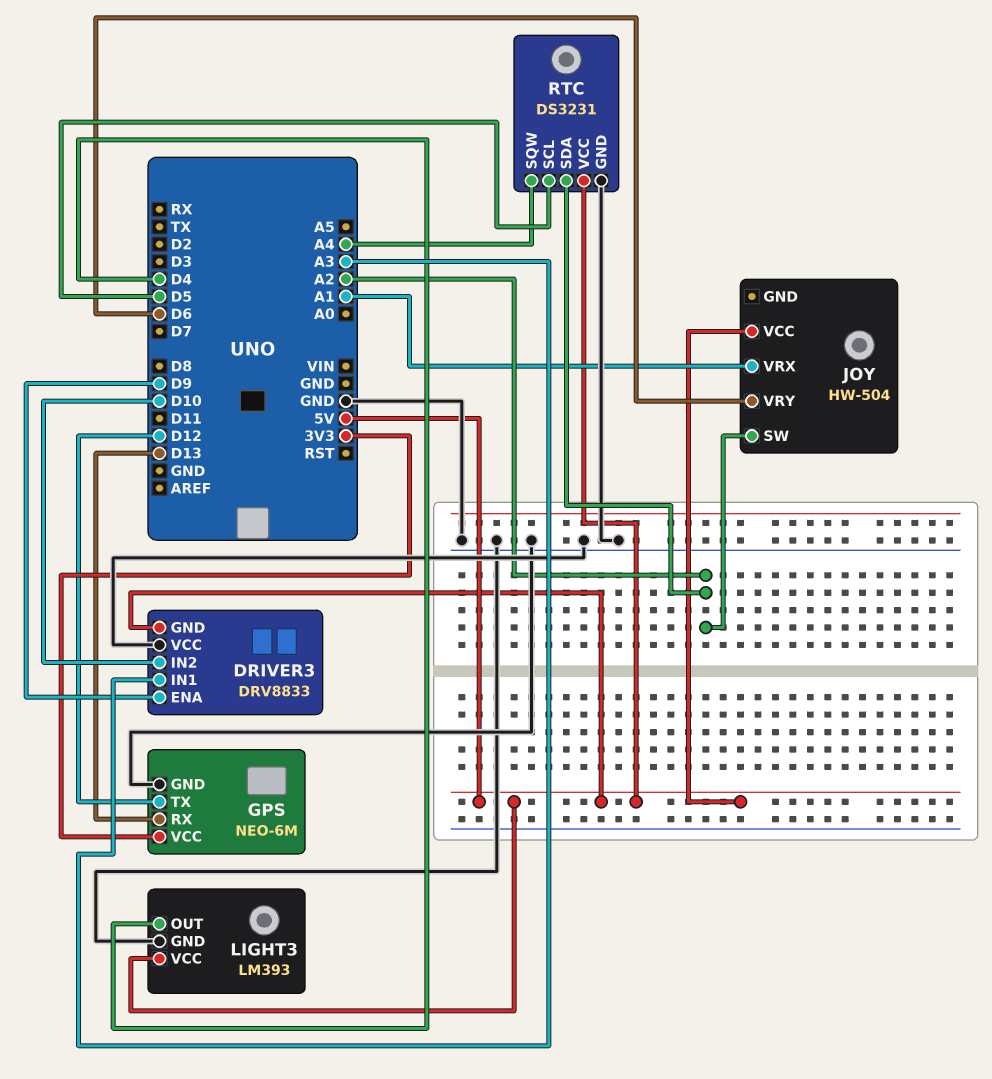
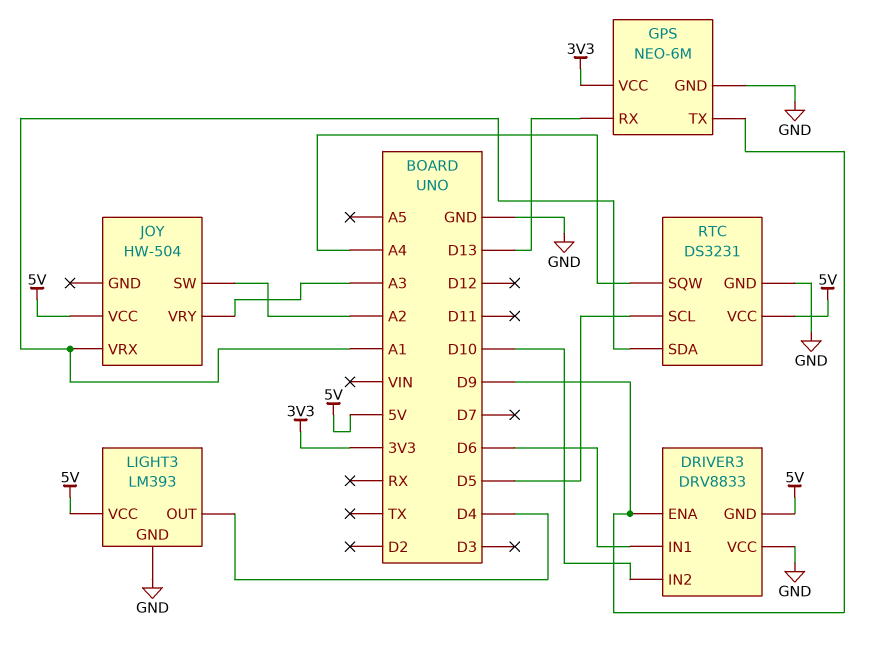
DRIVER3 pin IN1: A3 -> D6
GPS pin TX: D12 -> D9
JOY pin VRY: D6 -> A3
RTC pin SDA: A2 -> A1

